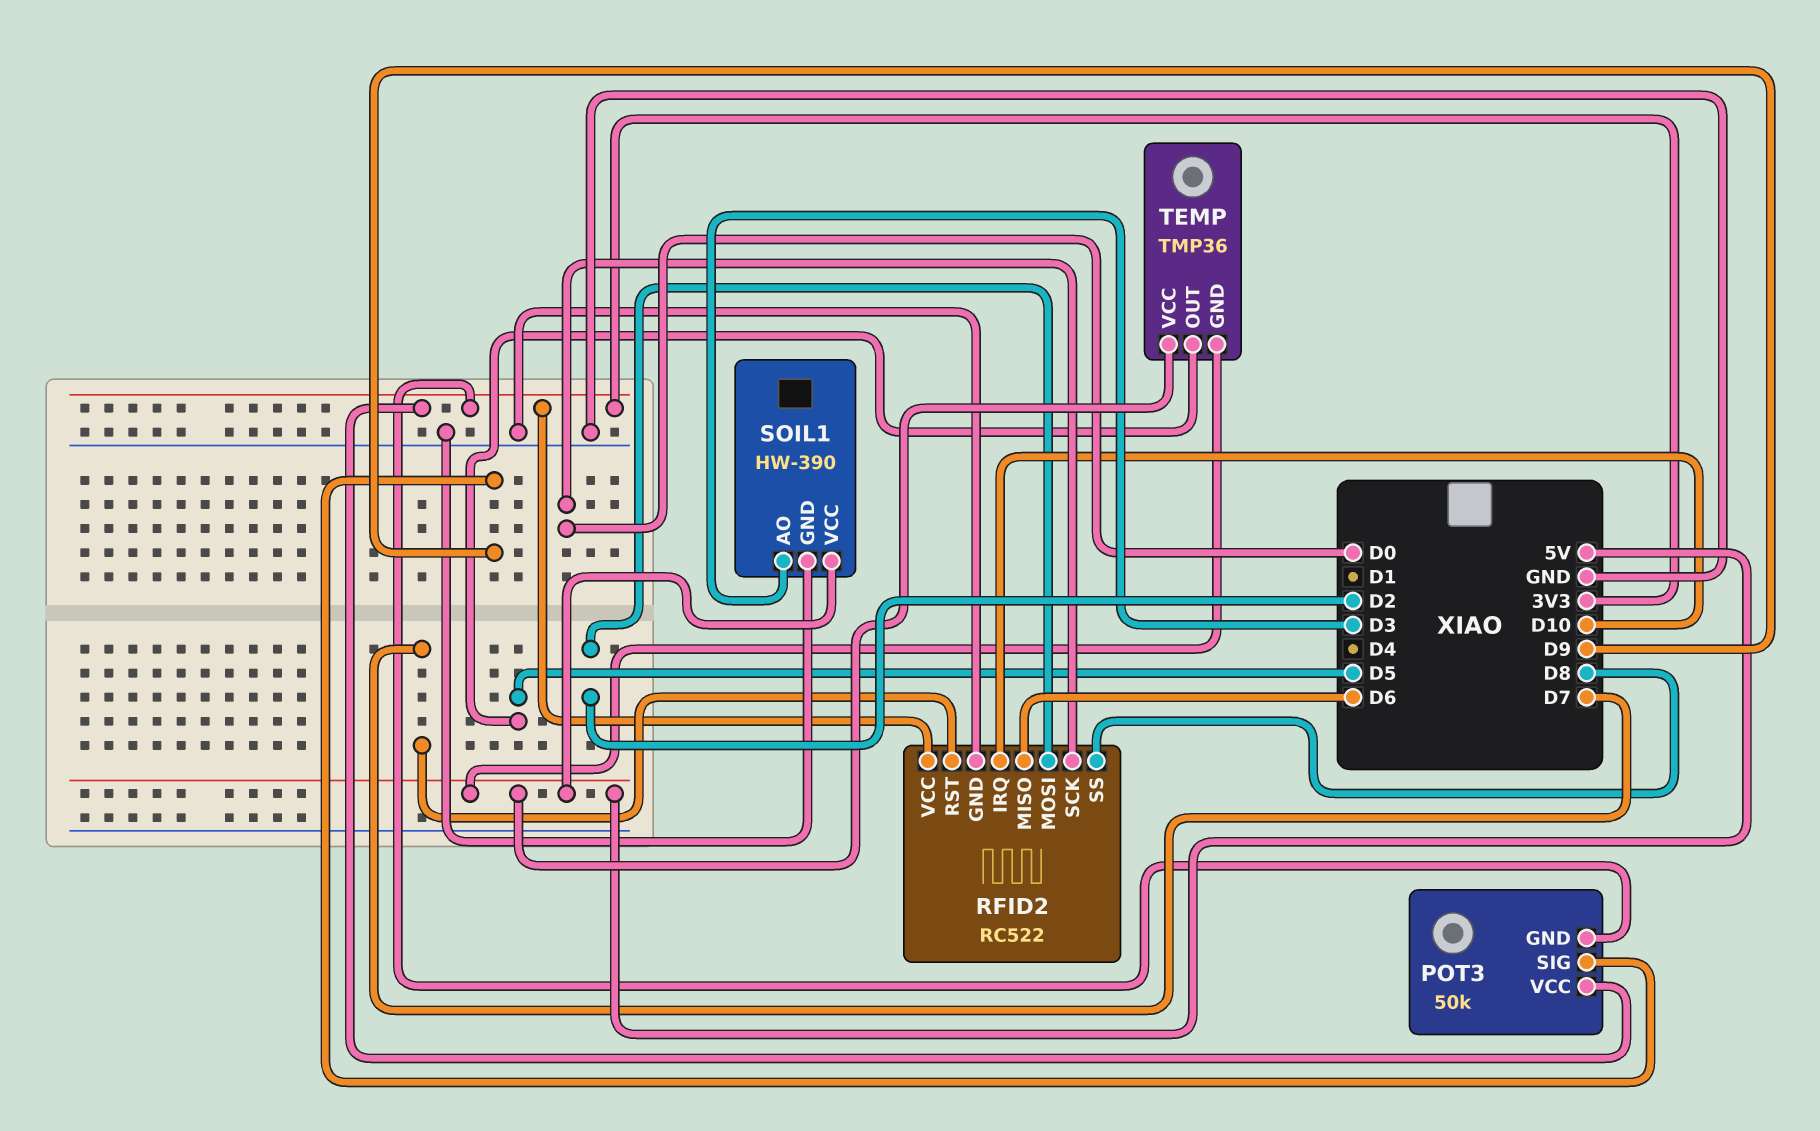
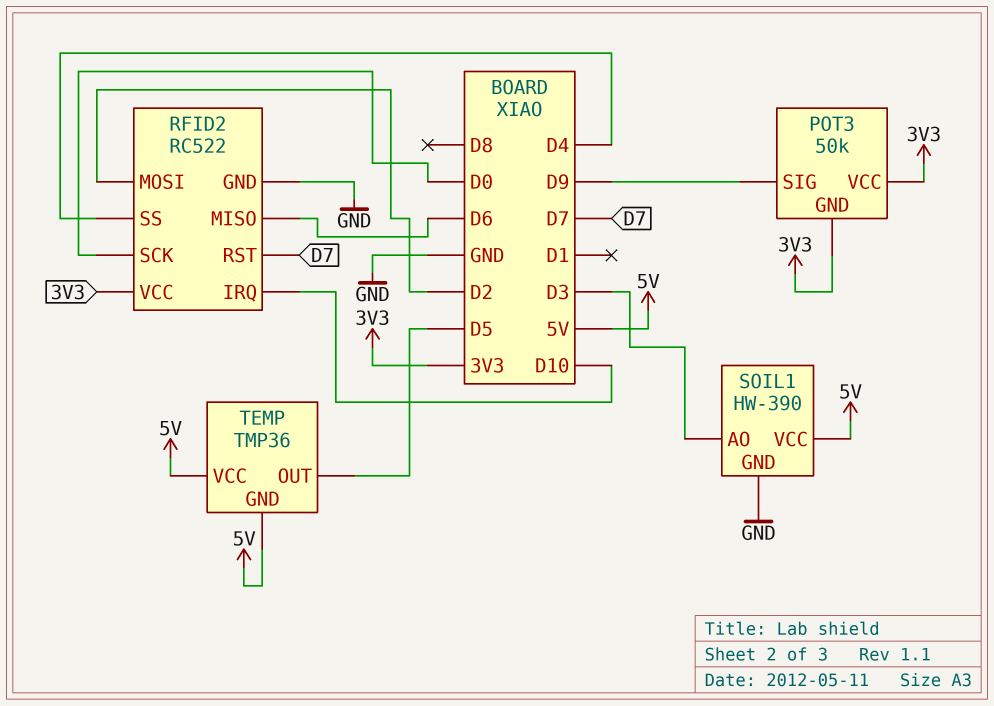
RFID2 pin SS: D8 -> D4

